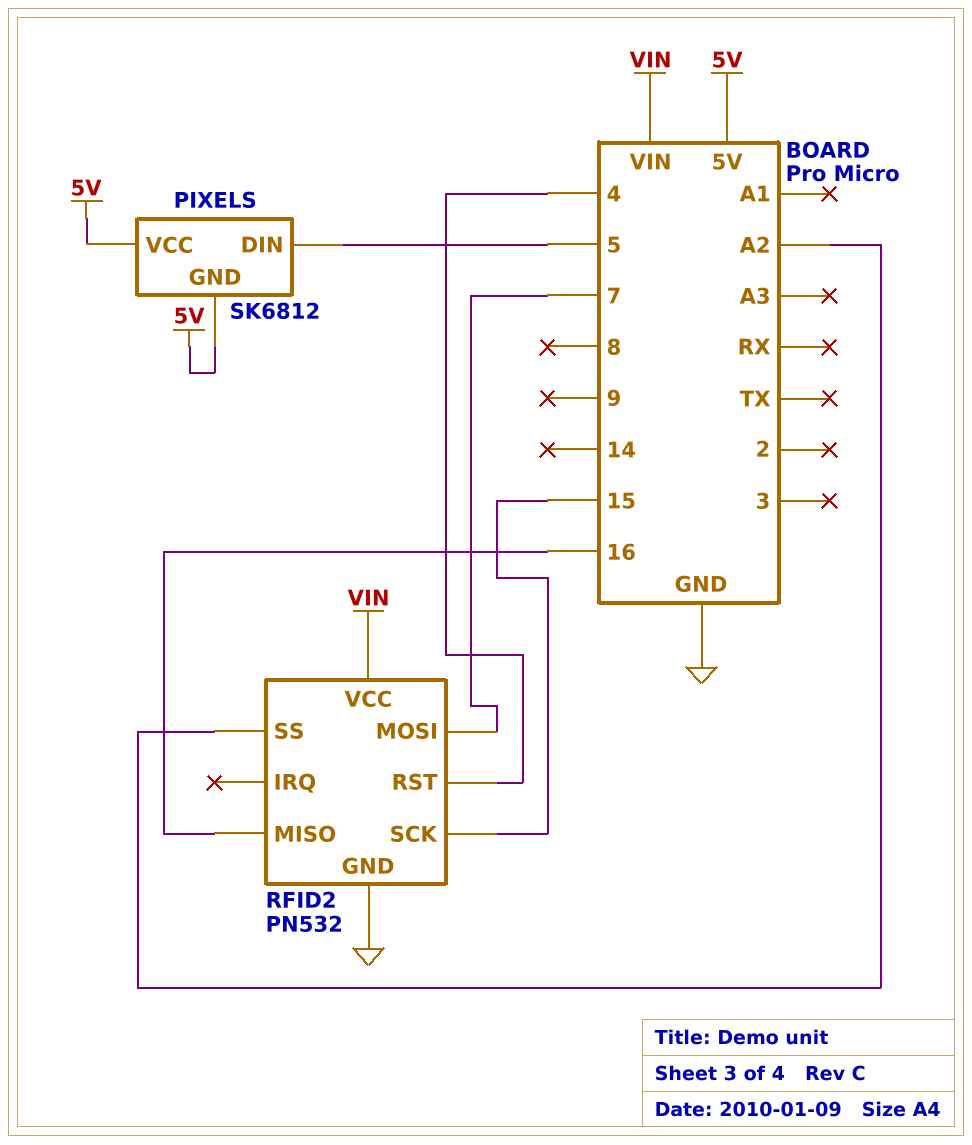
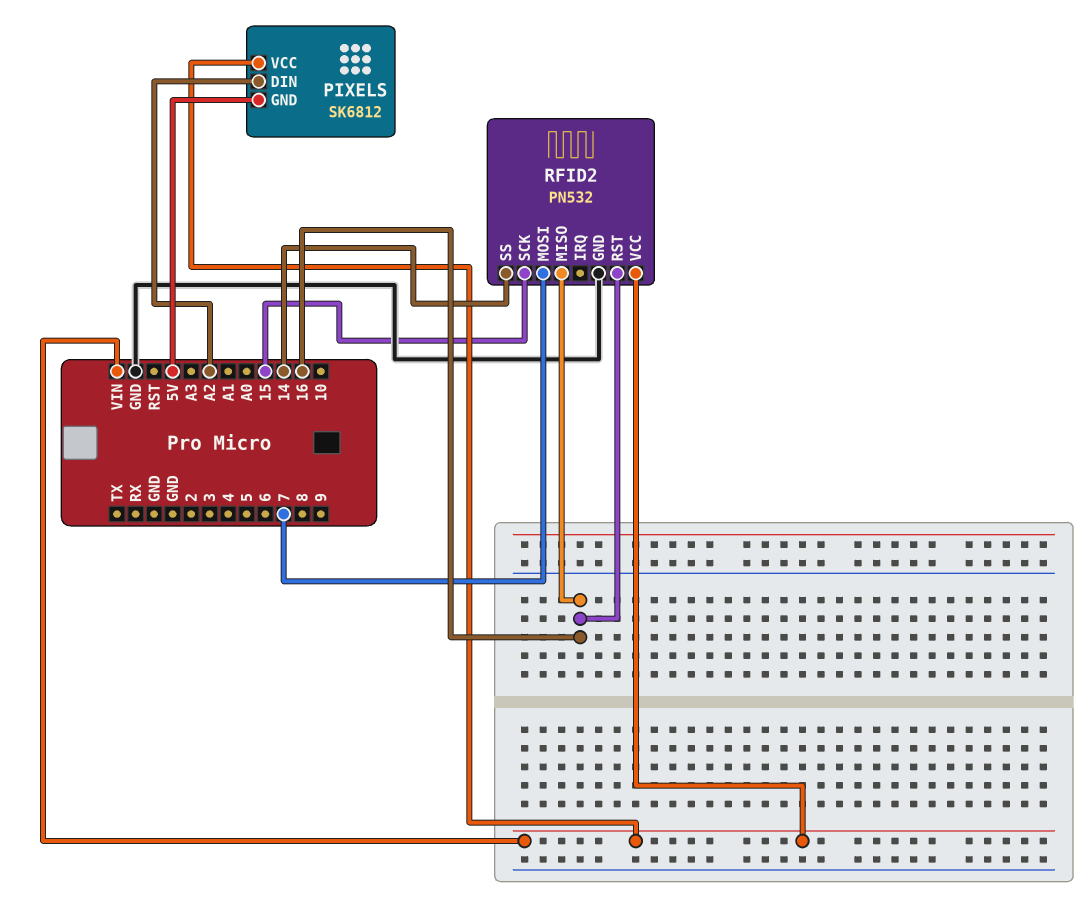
PIXELS pin DIN: 5 -> A2
PIXELS pin VCC: 5V -> VIN
RFID2 pin RST: 4 -> 16
RFID2 pin SS: A2 -> 14

